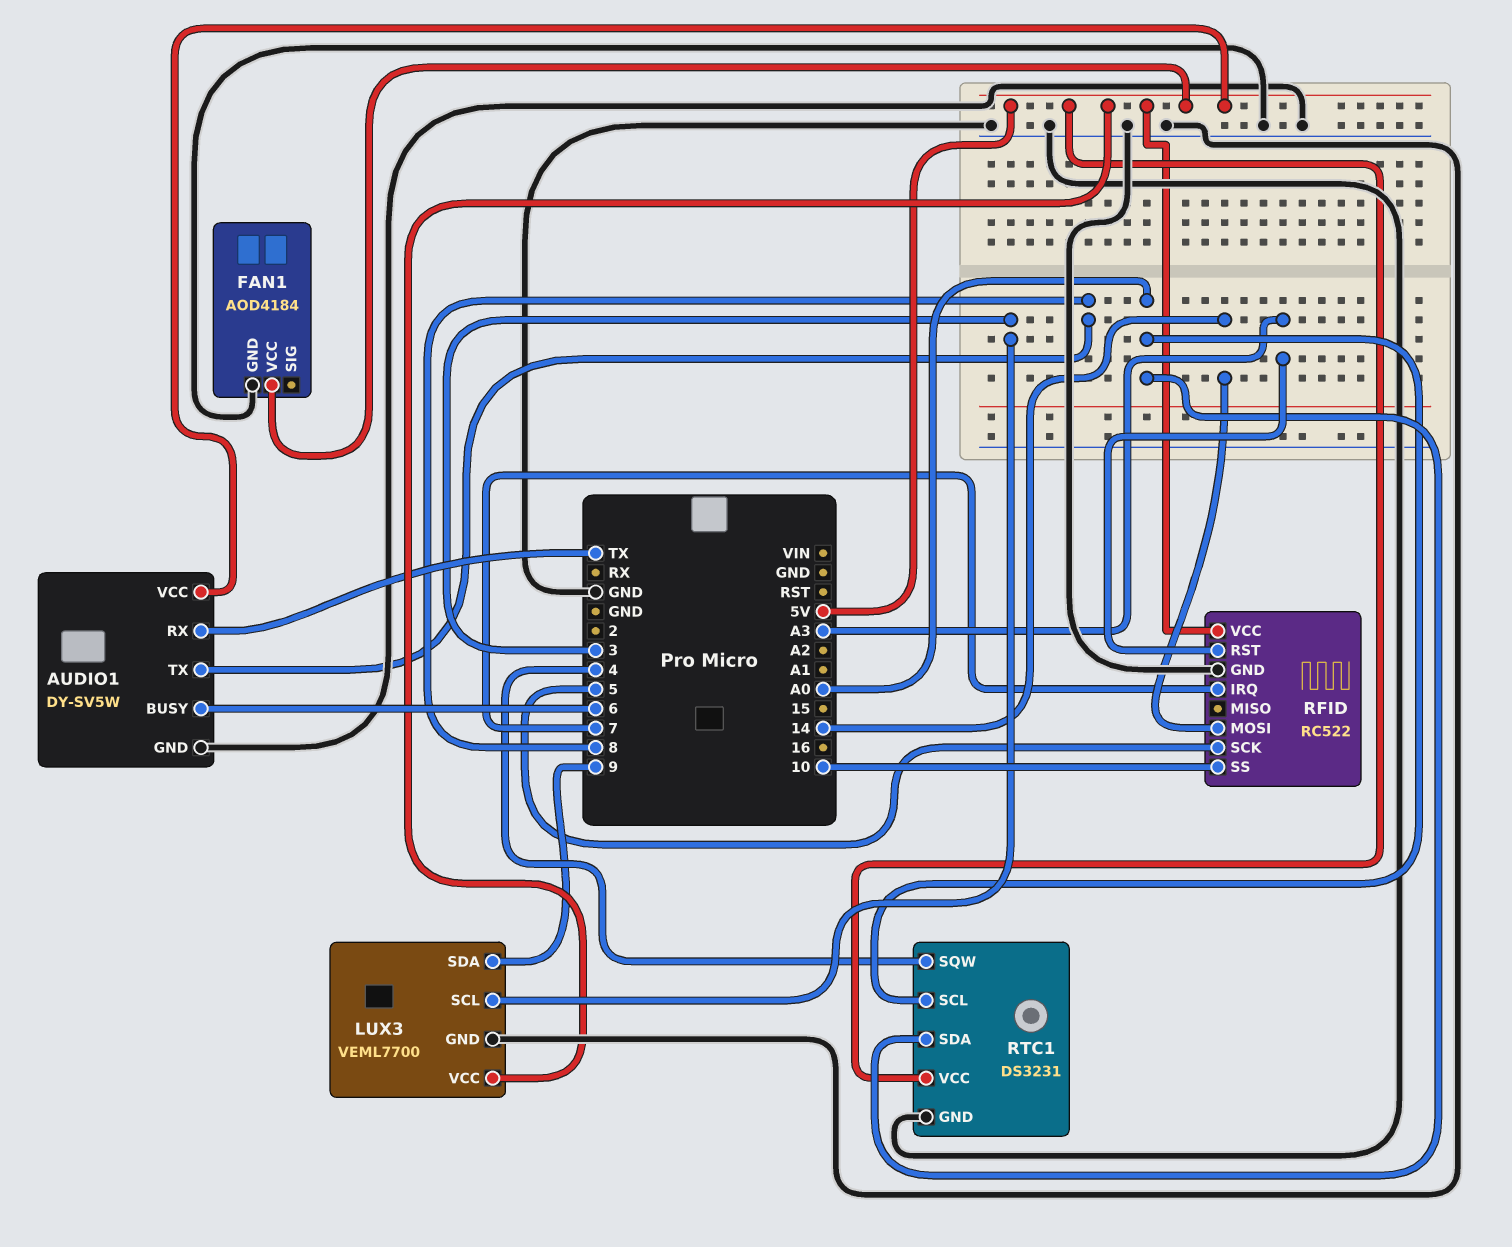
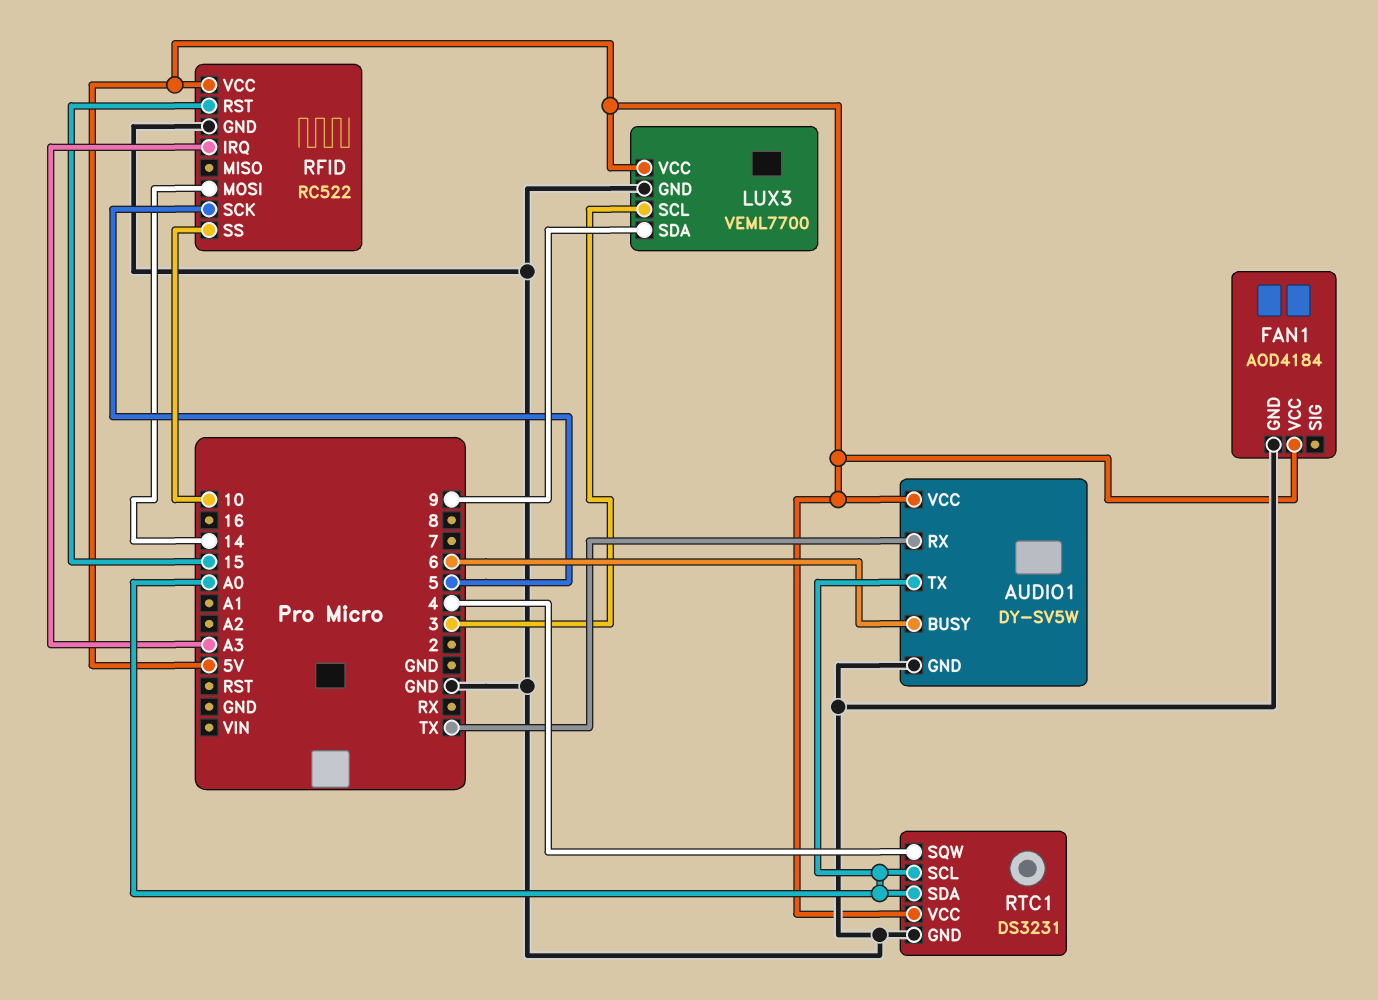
AUDIO1 pin TX: 8 -> A0
RFID pin IRQ: 7 -> A3
RFID pin RST: A3 -> 15

